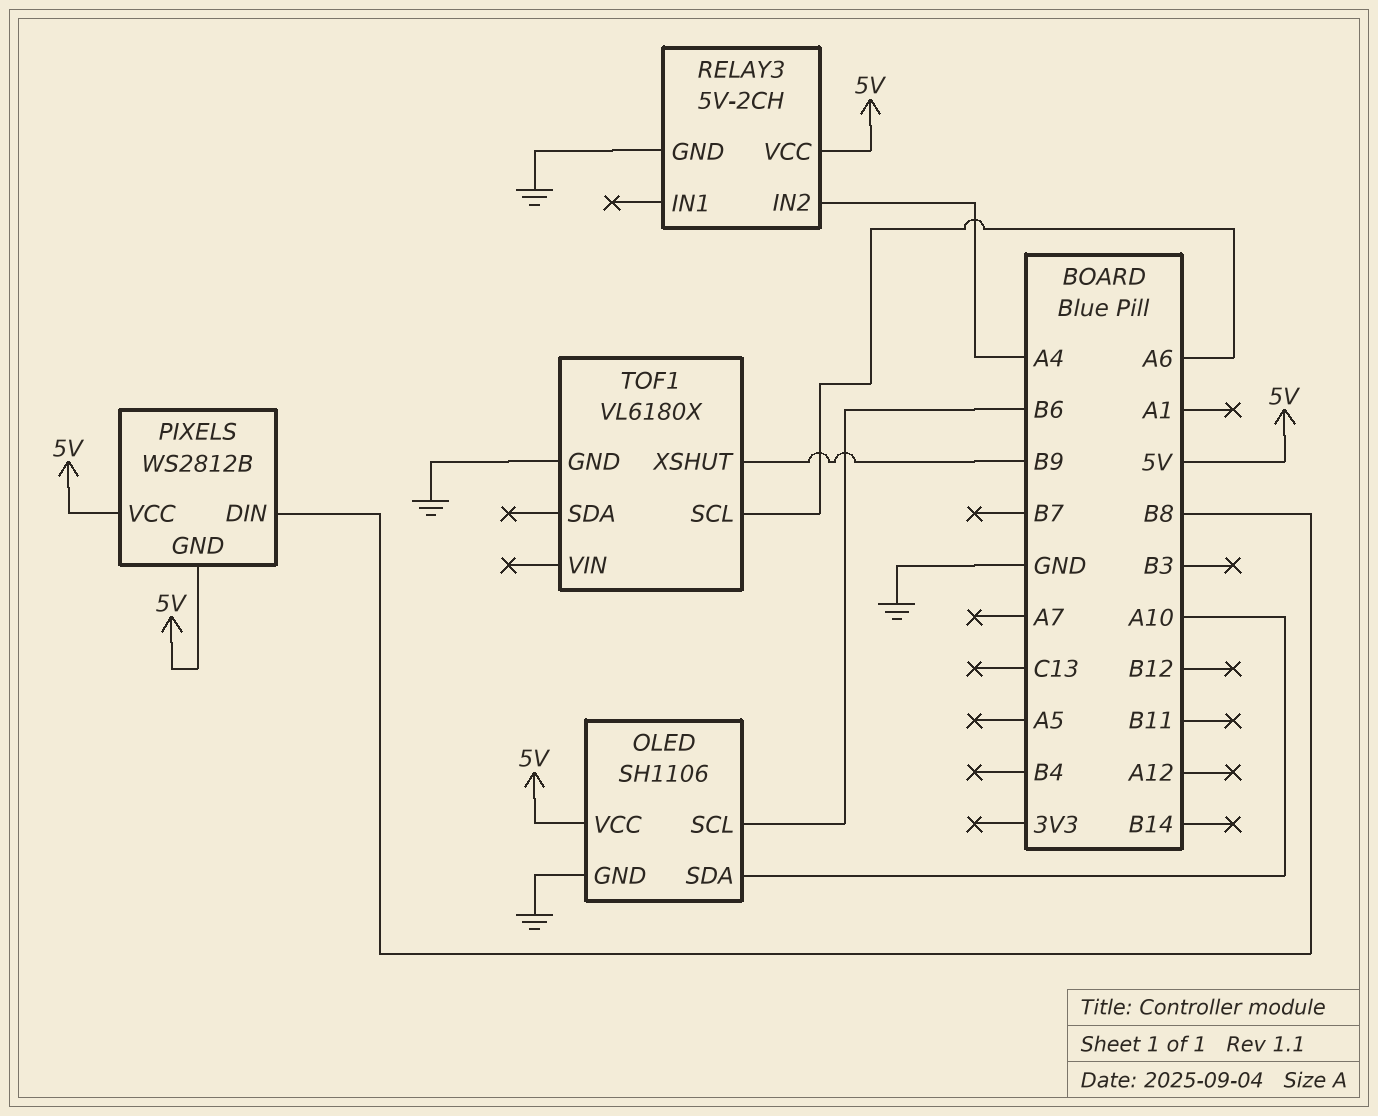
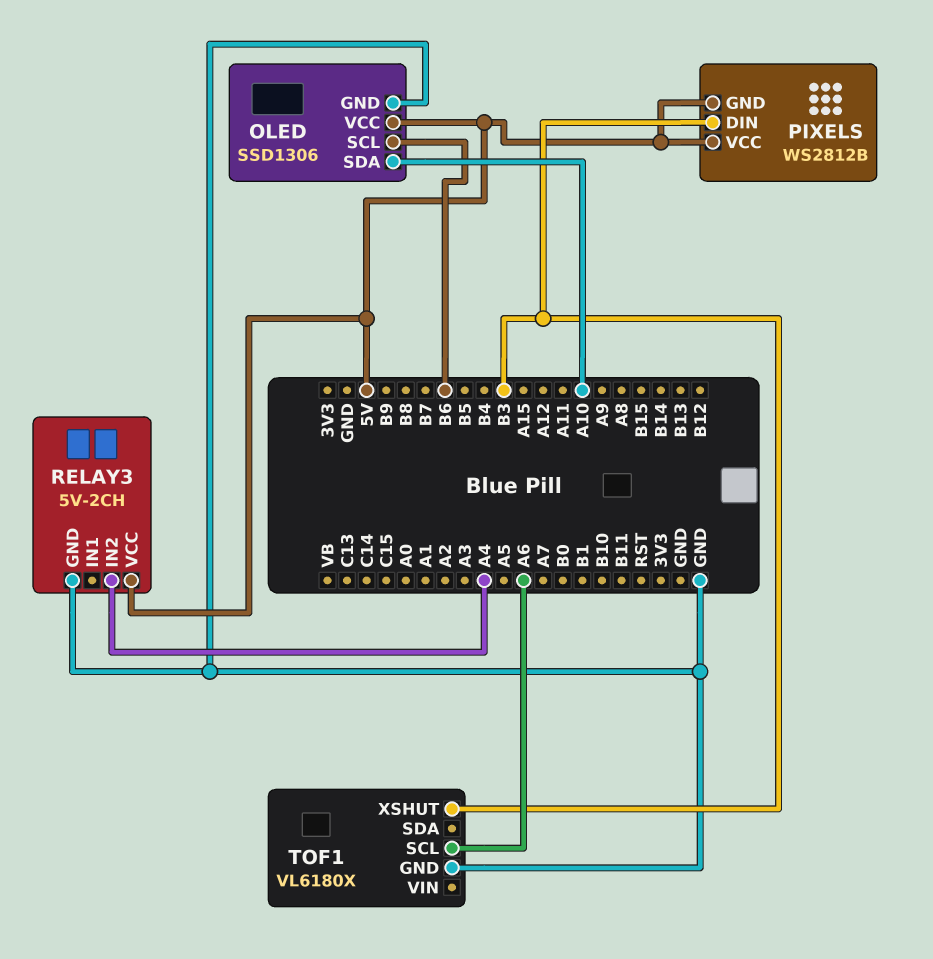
OLED: SH1106 -> SSD1306
PIXELS pin DIN: B8 -> B3
TOF1 pin XSHUT: B9 -> B3

